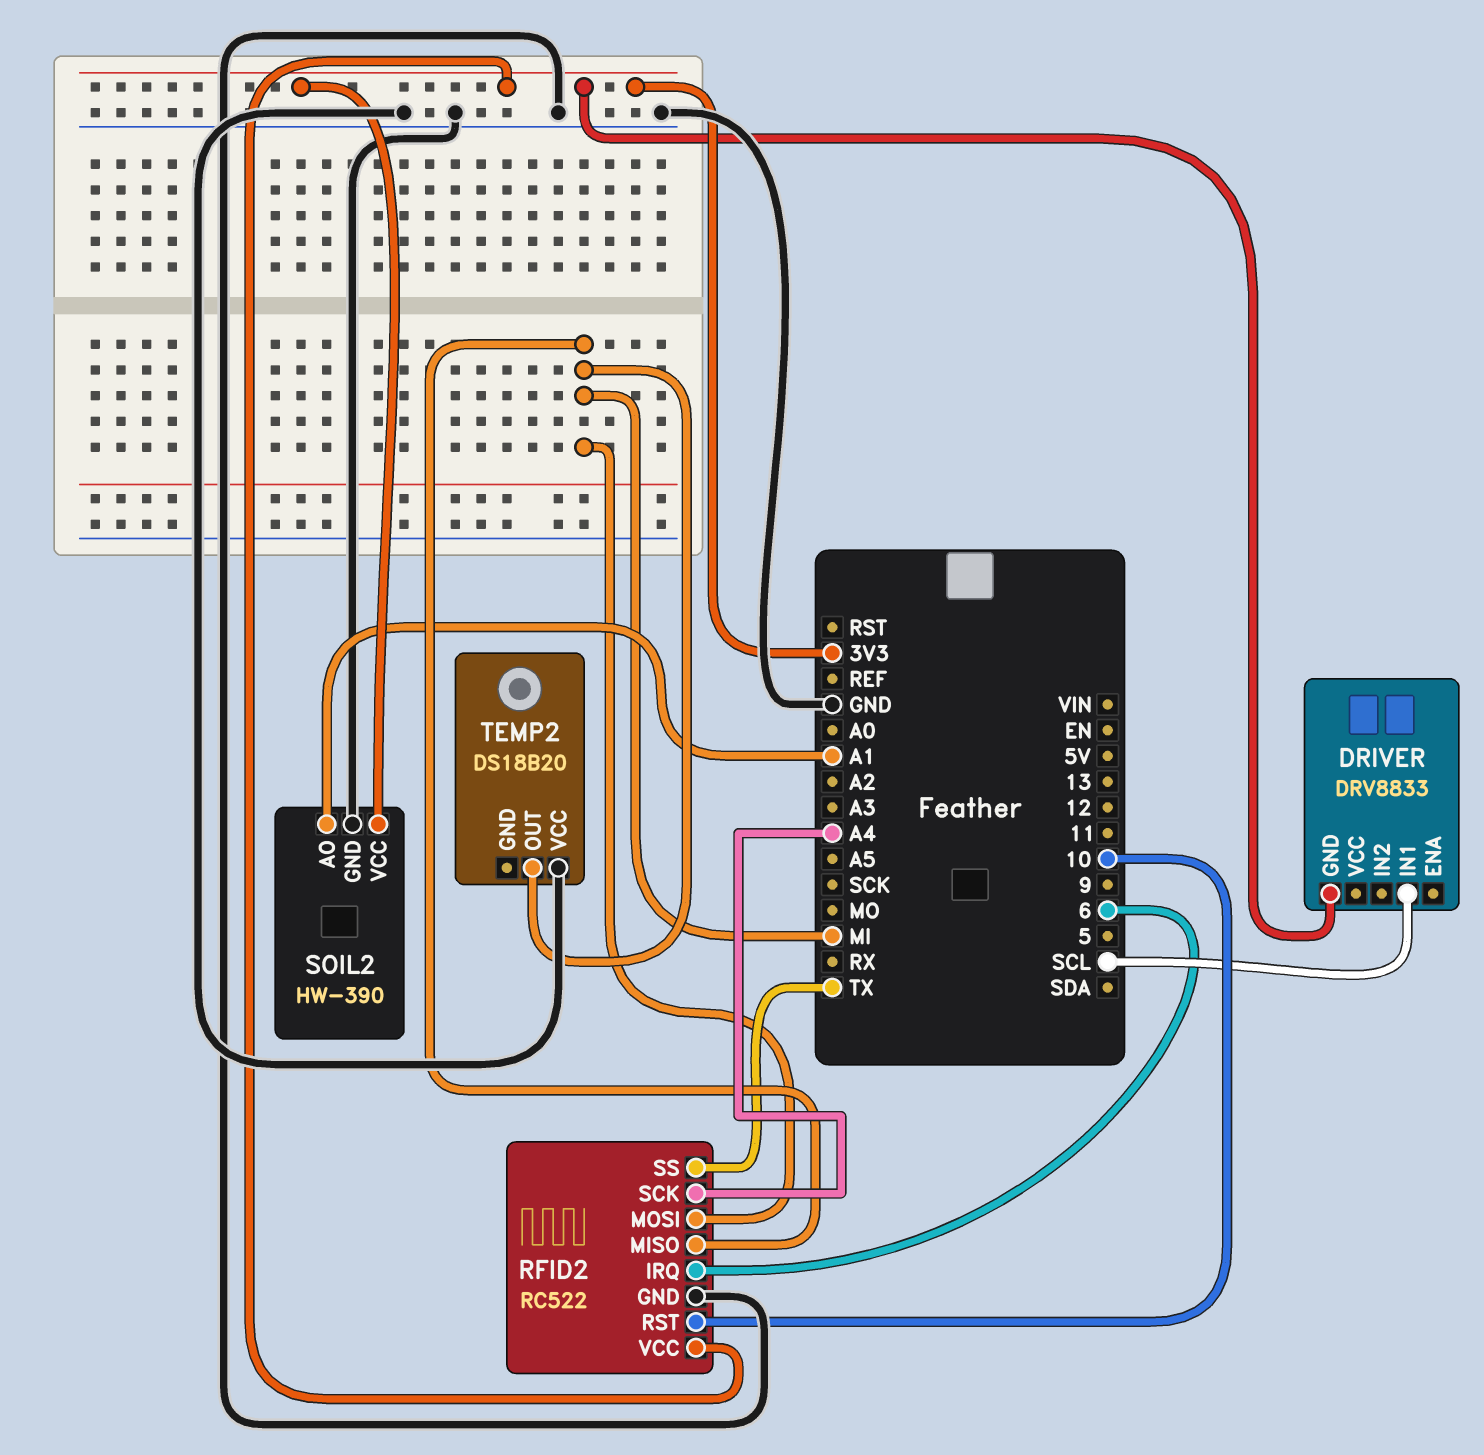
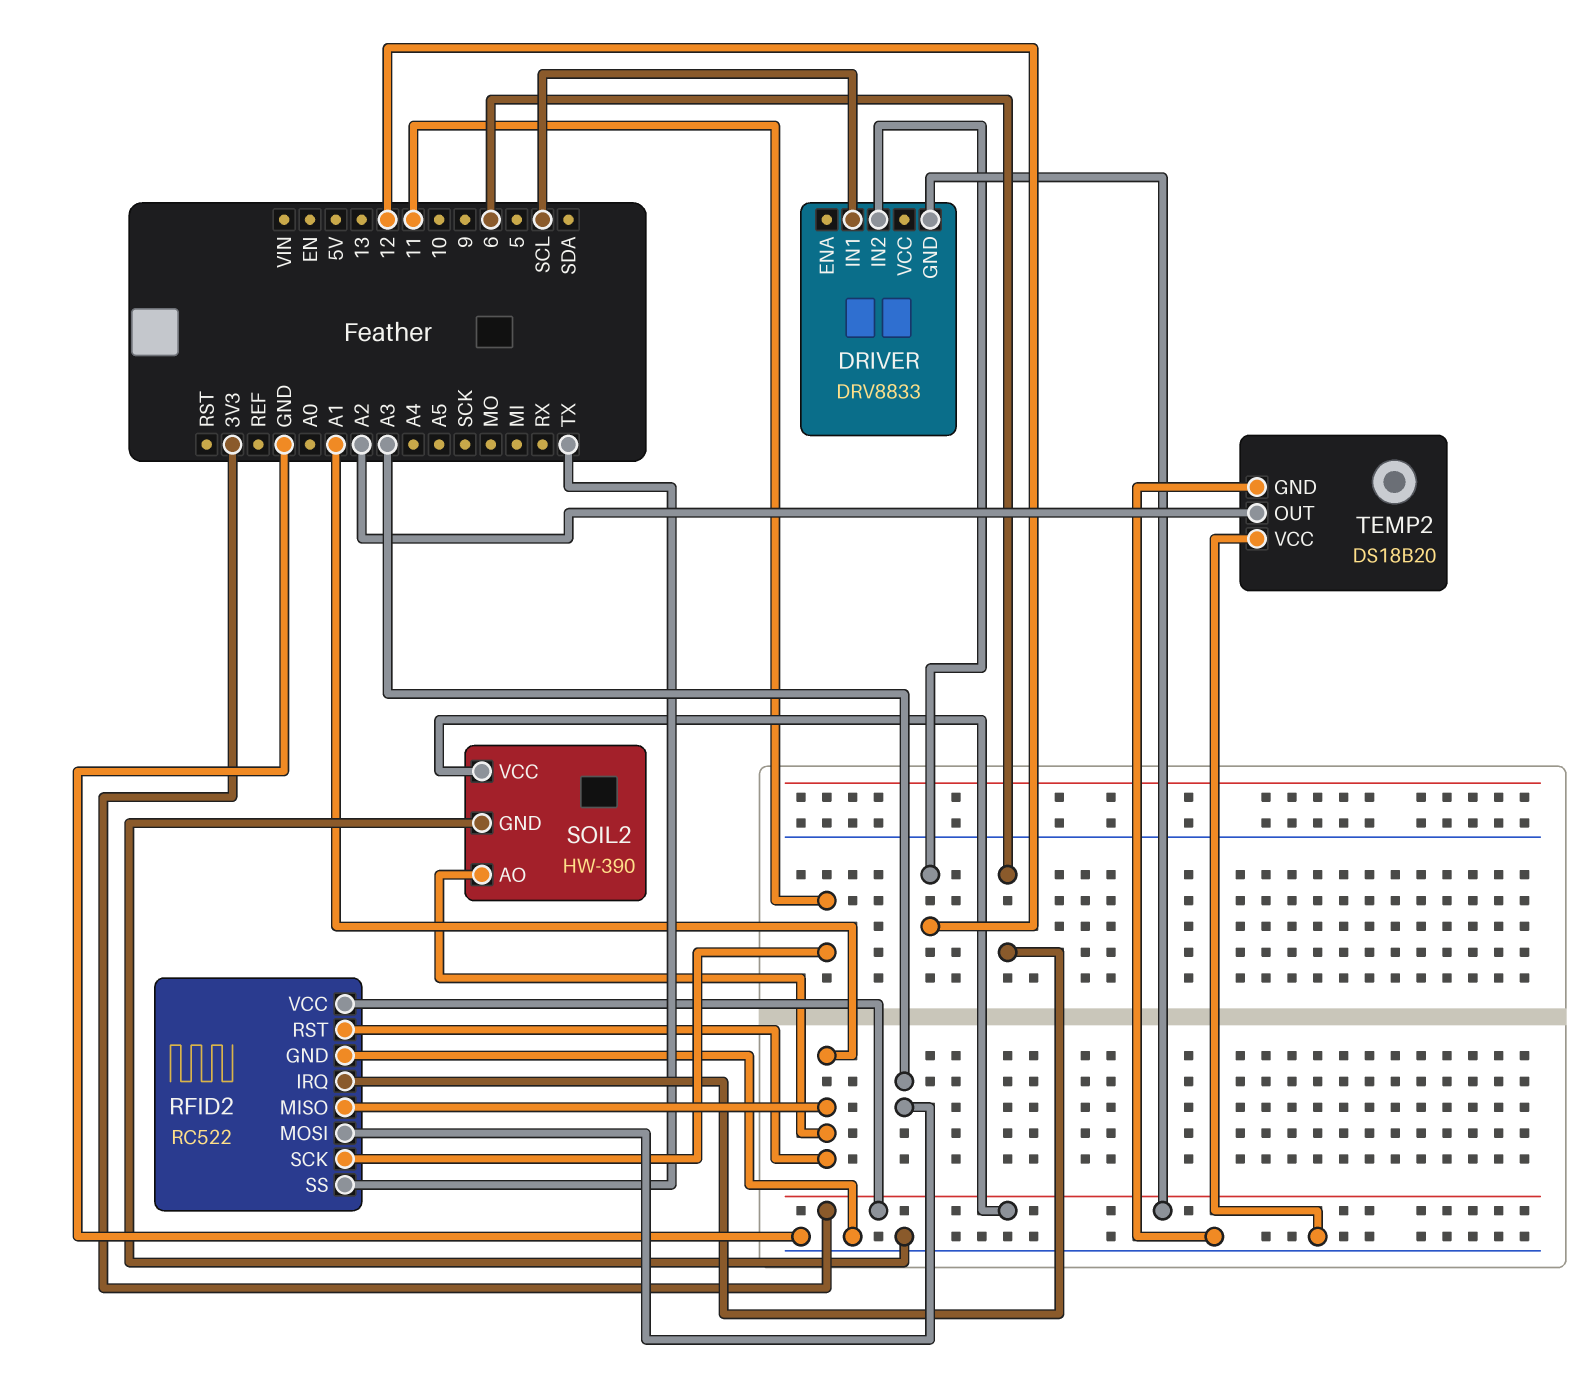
DRIVER pin IN2: none -> 12
RFID2 pin MISO: MI -> A1
RFID2 pin MOSI: MI -> A3
RFID2 pin RST: 10 -> A1
RFID2 pin SCK: A4 -> 11
TEMP2 pin GND: none -> GND
TEMP2 pin OUT: MI -> A2

